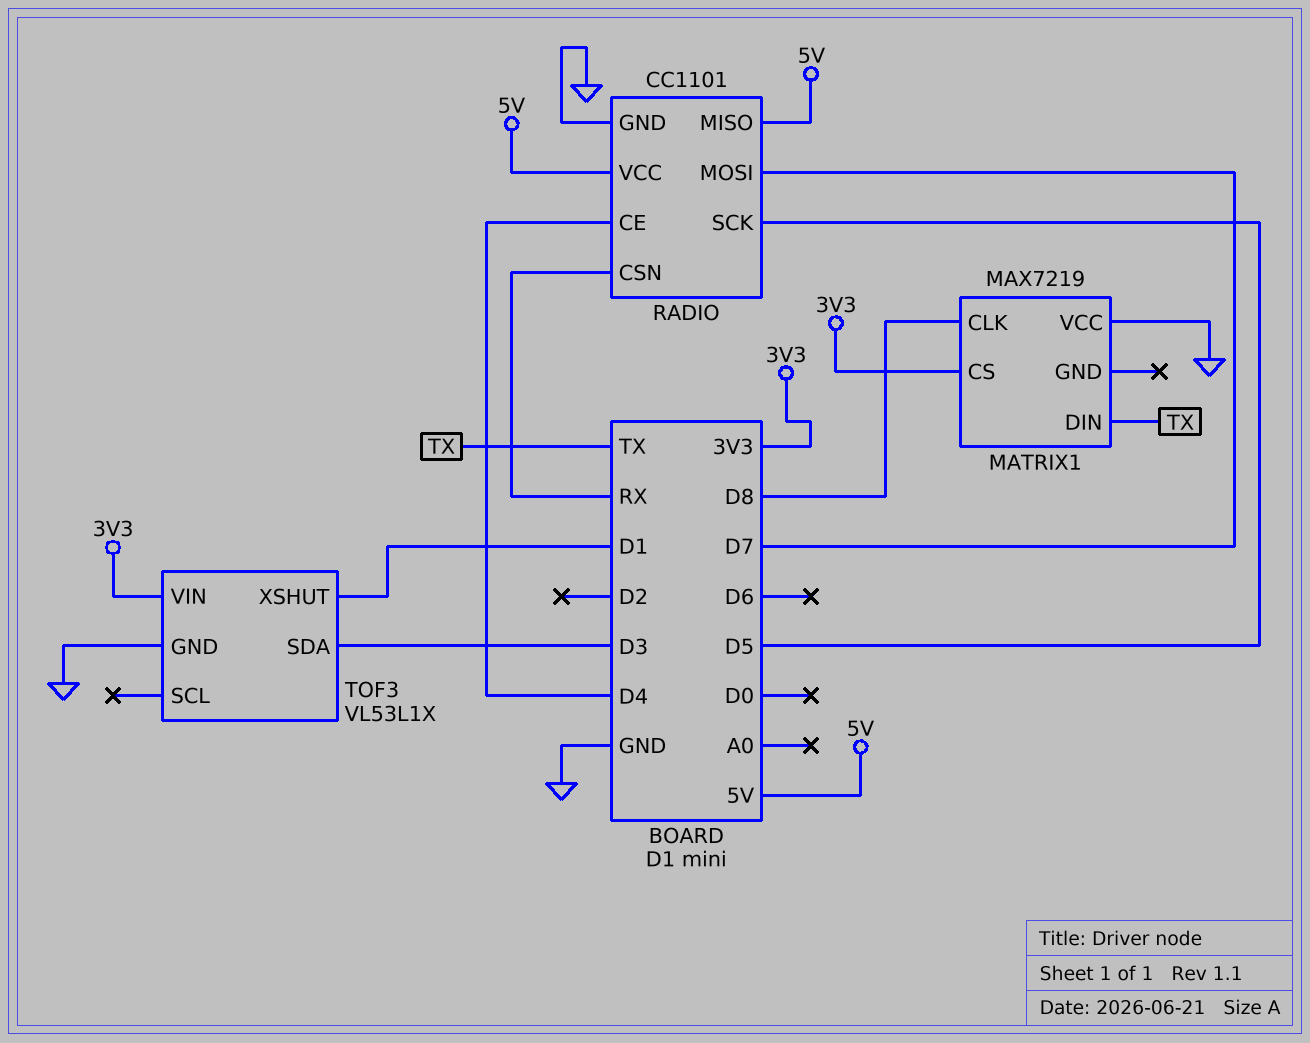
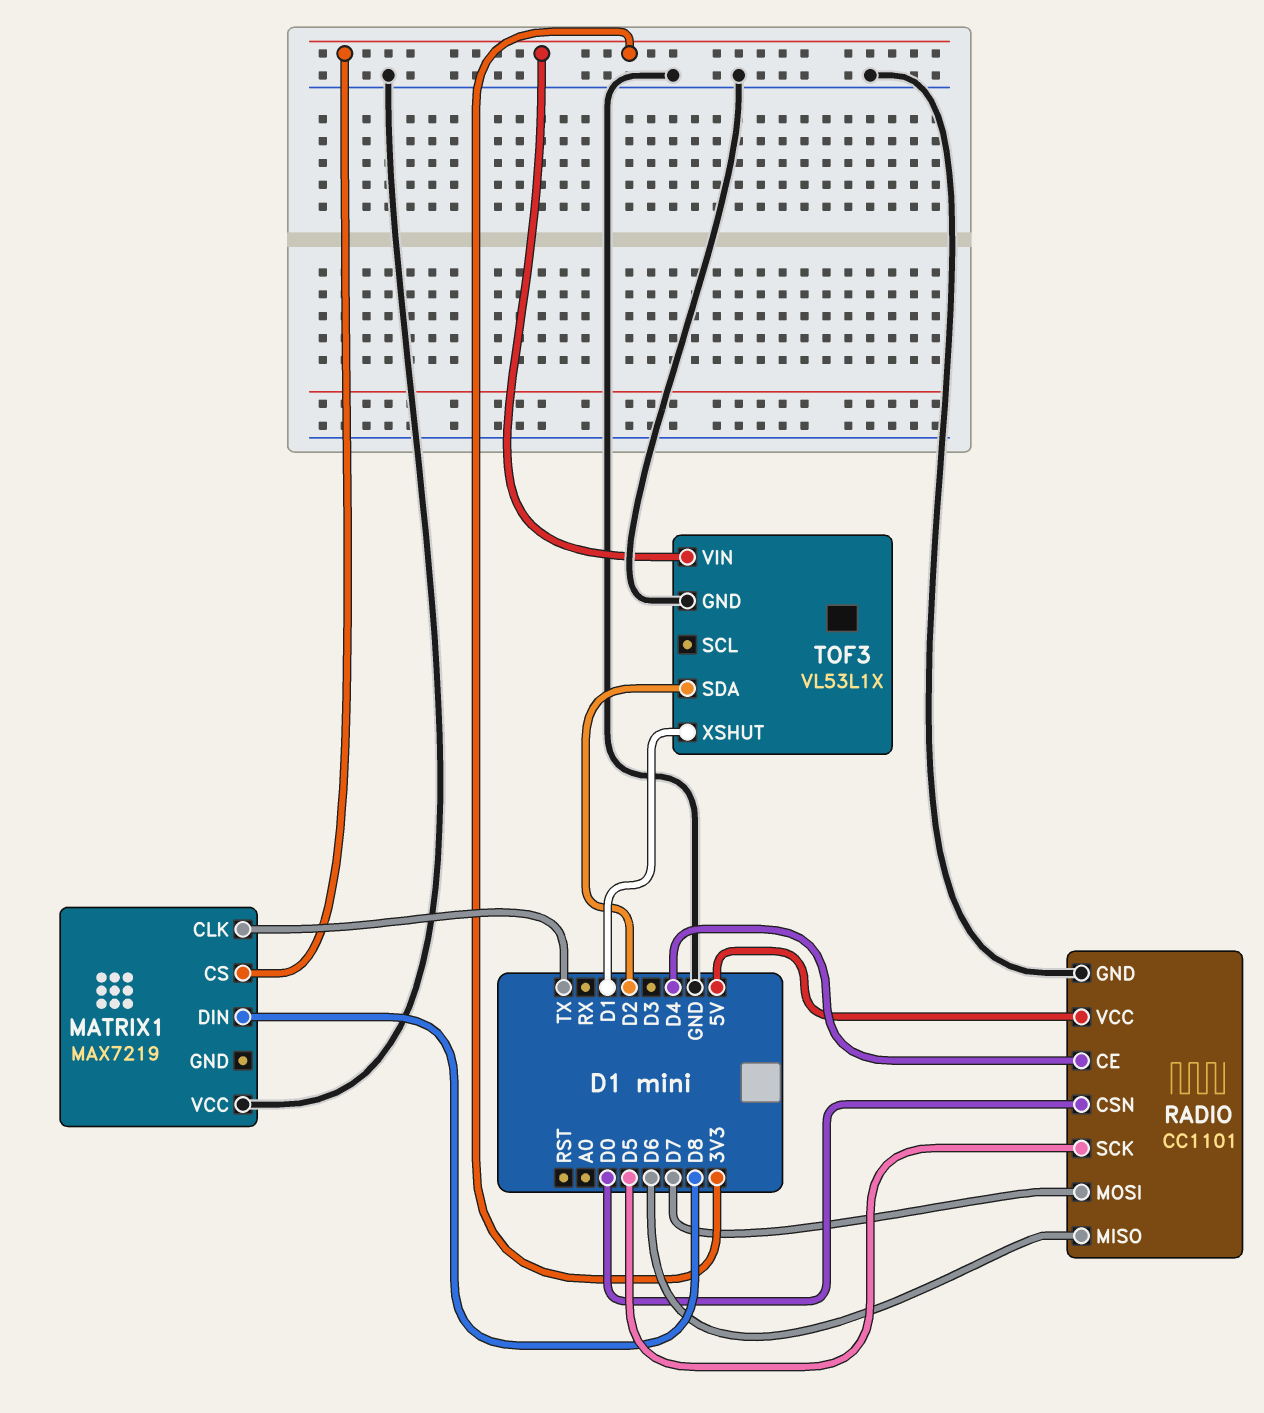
MATRIX1 pin CLK: D8 -> TX
MATRIX1 pin DIN: TX -> D8
RADIO pin CSN: RX -> D0
RADIO pin MISO: 5V -> D6
TOF3 pin SDA: D3 -> D2

